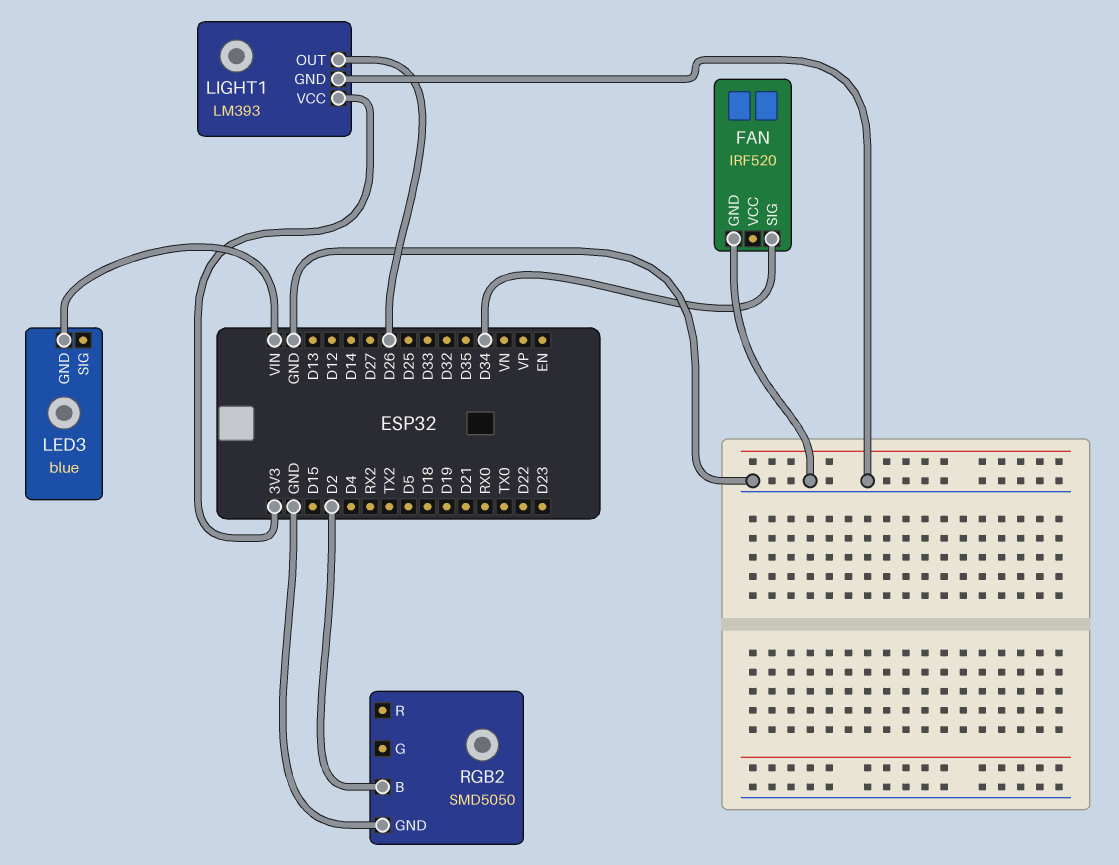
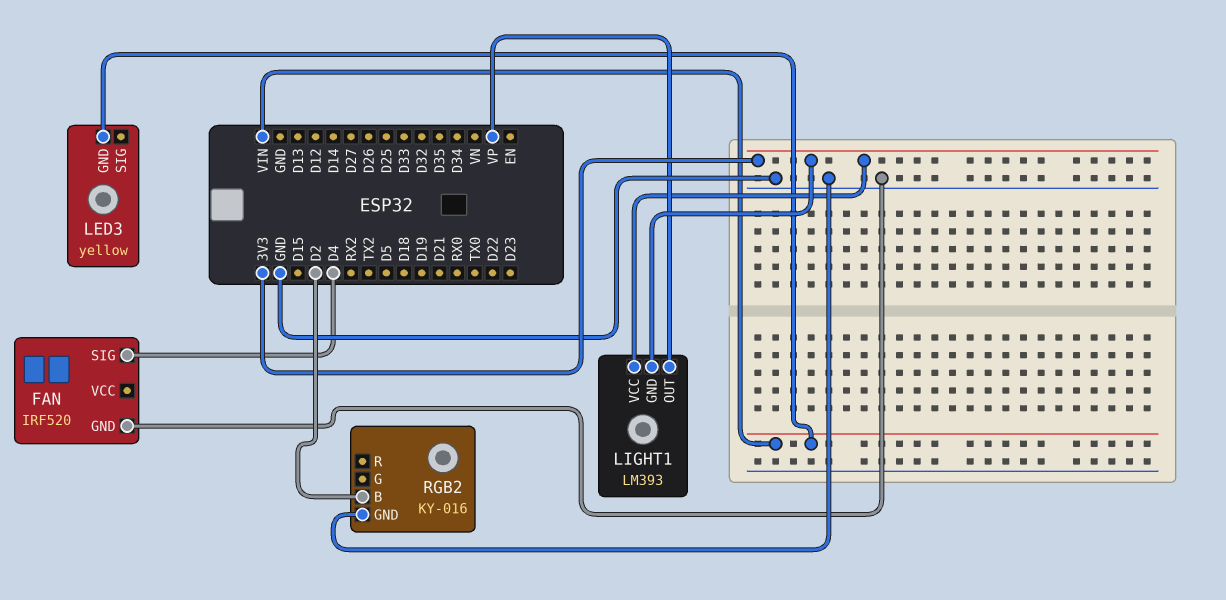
FAN pin SIG: D34 -> D4
LED3: blue -> yellow
LIGHT1 pin GND: GND -> 3V3
LIGHT1 pin OUT: D26 -> VP
RGB2: SMD5050 -> KY-016

